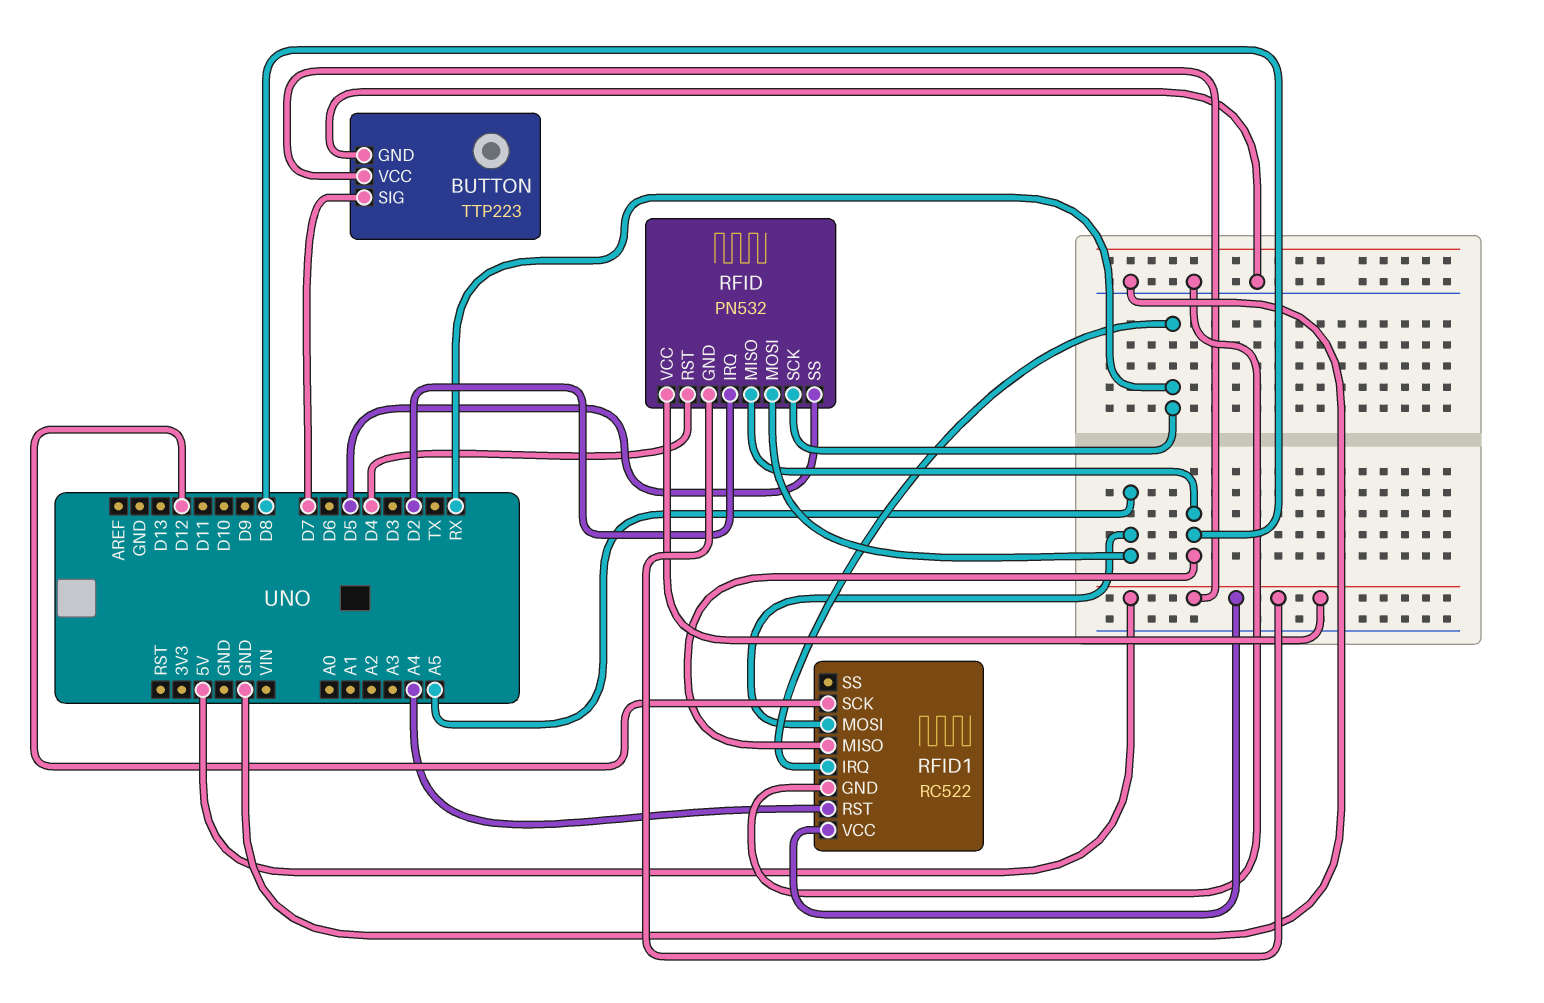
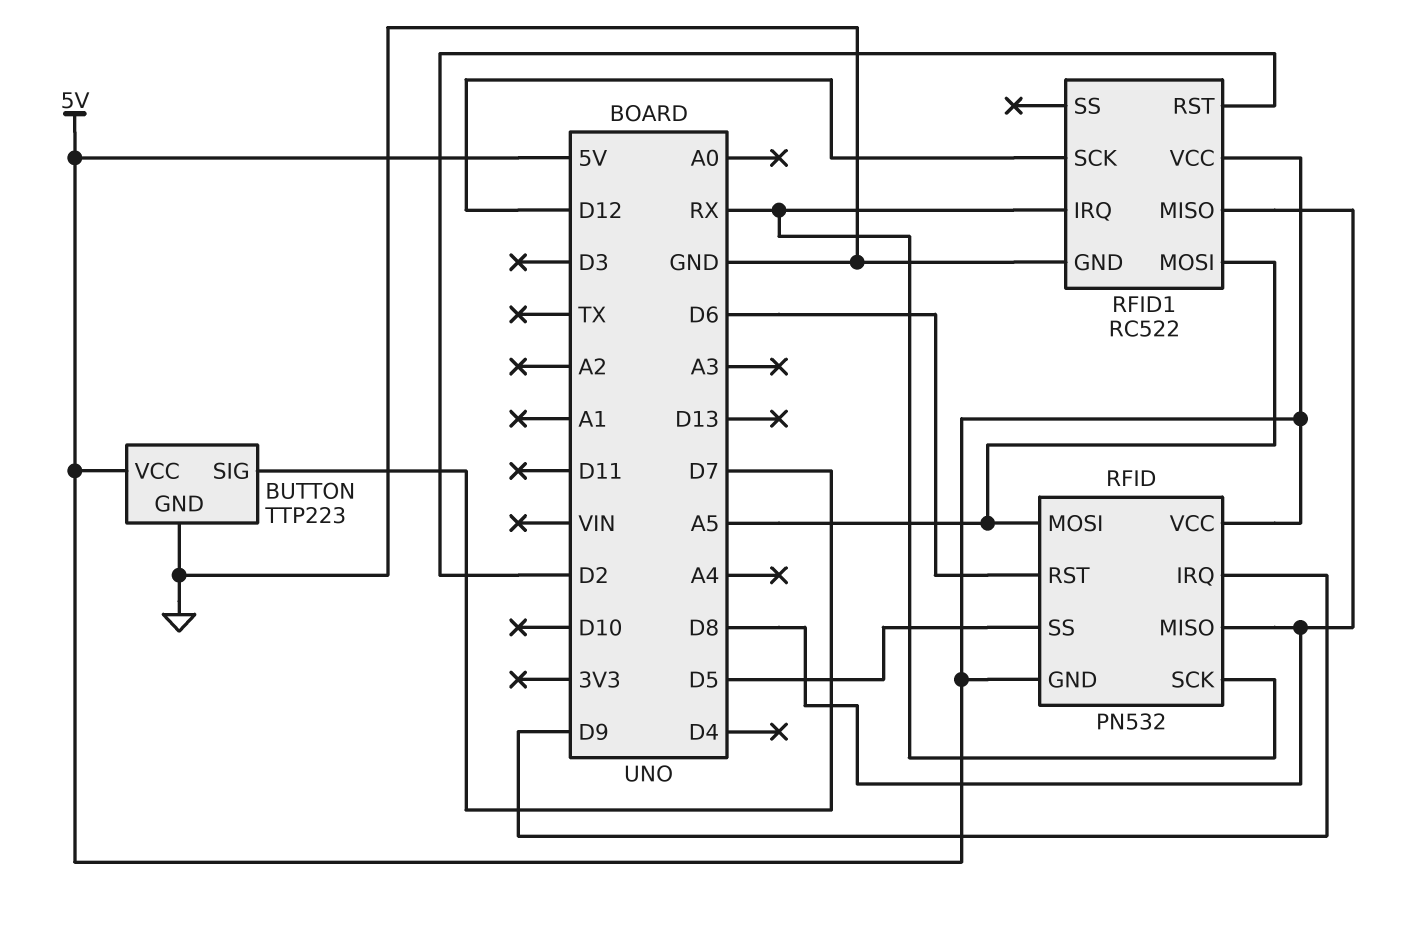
RFID pin IRQ: D2 -> D9
RFID pin RST: D4 -> D6
RFID1 pin RST: A4 -> D2

